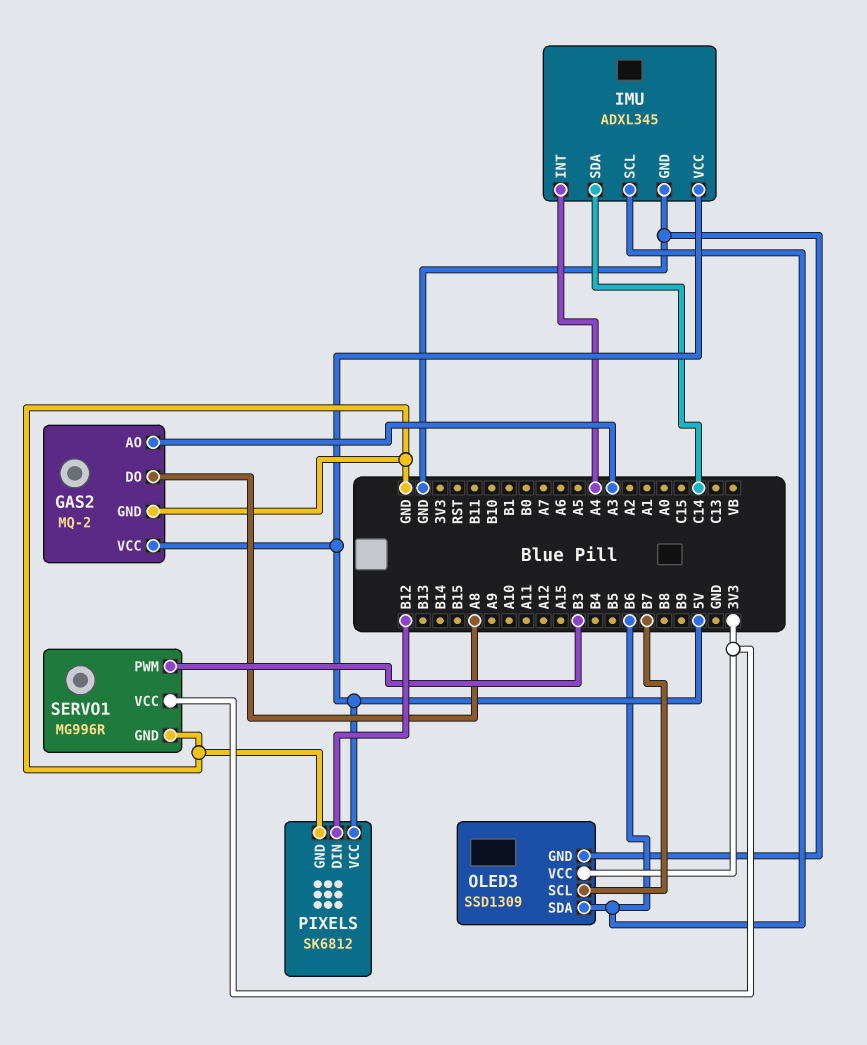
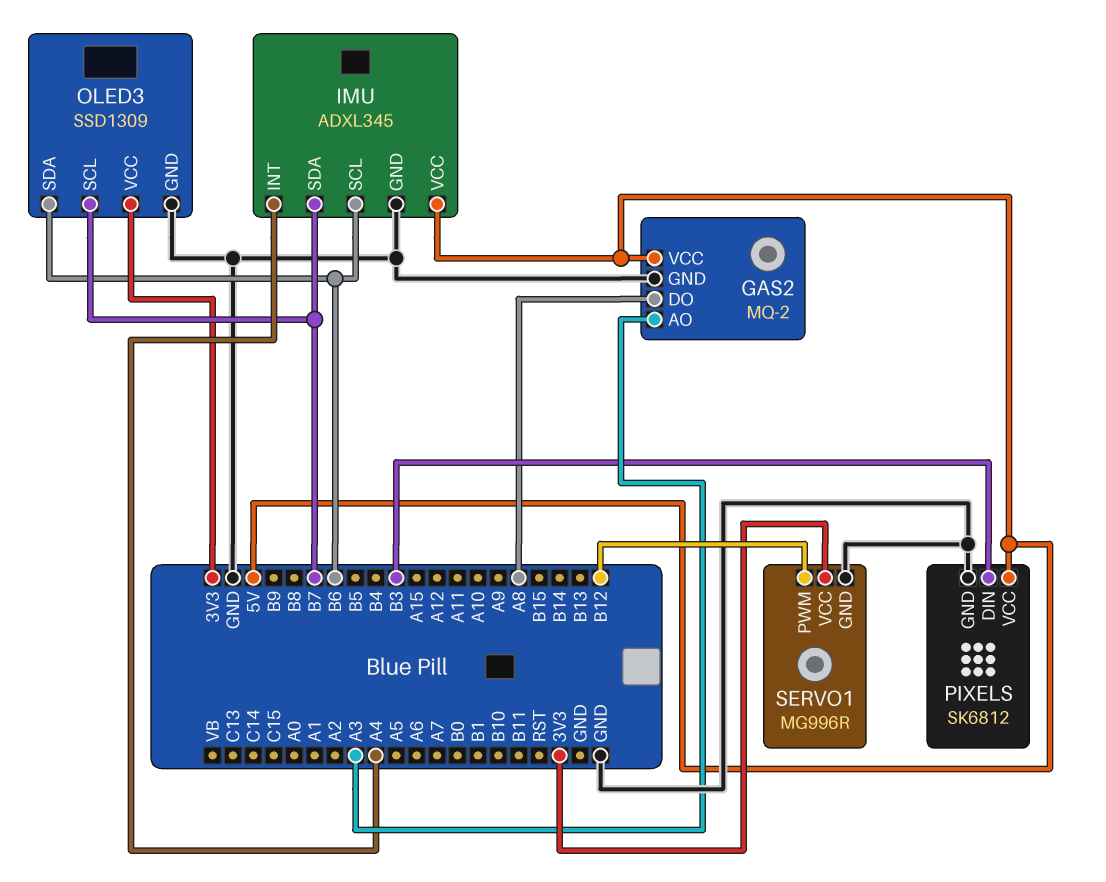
IMU pin SDA: C14 -> B7
PIXELS pin DIN: B12 -> B3
SERVO1 pin PWM: B3 -> B12

